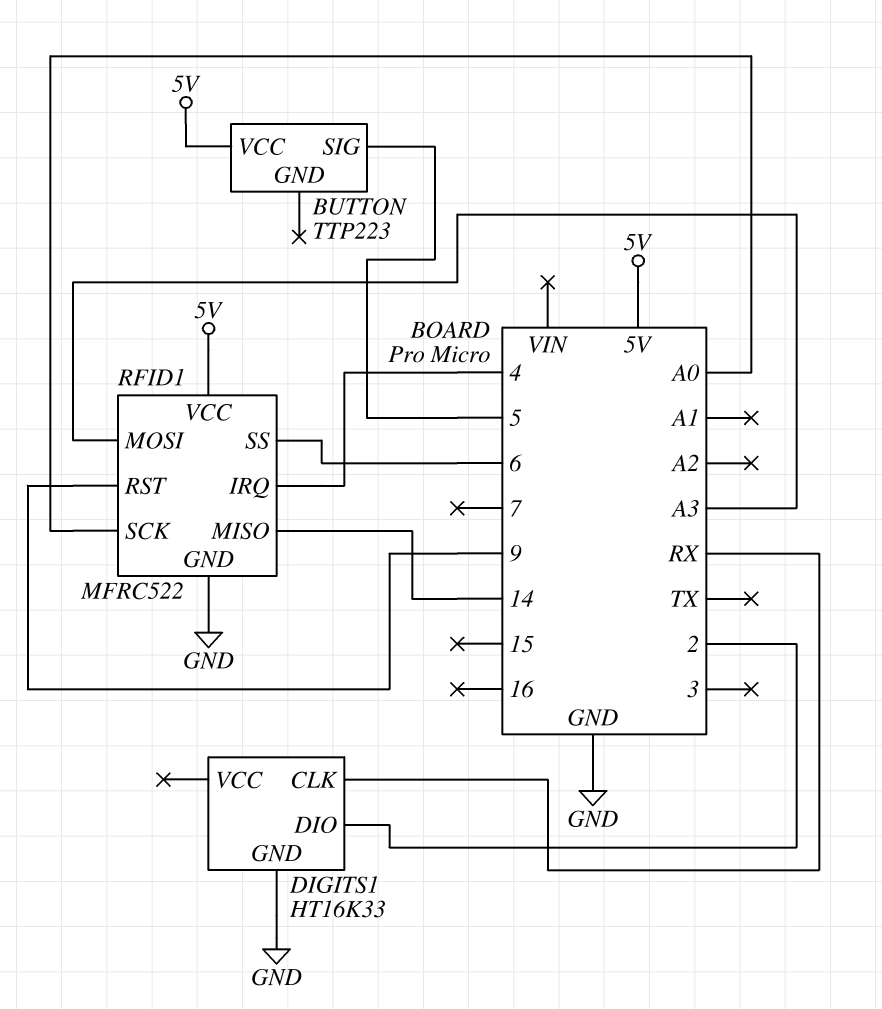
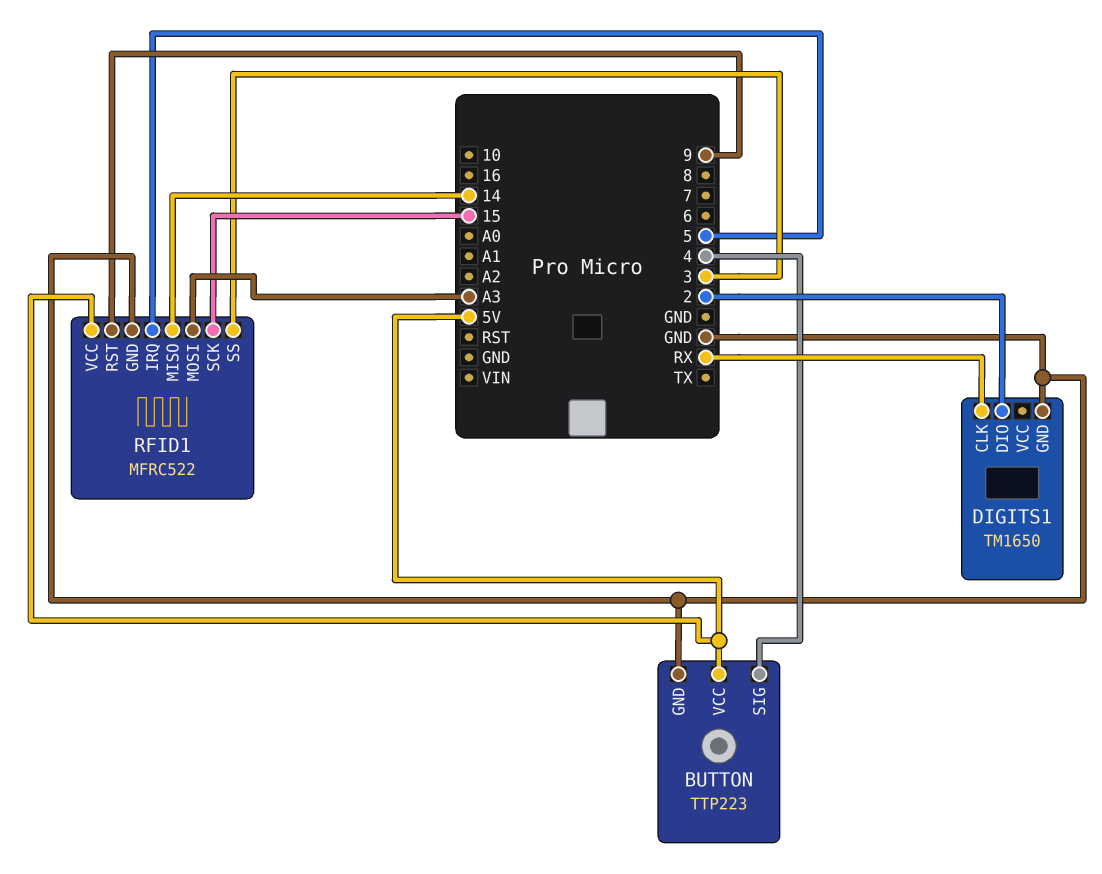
BUTTON pin GND: none -> GND
BUTTON pin SIG: 5 -> 4
DIGITS1: HT16K33 -> TM1650
RFID1 pin IRQ: 4 -> 5
RFID1 pin SCK: A0 -> 15
RFID1 pin SS: 6 -> 3

